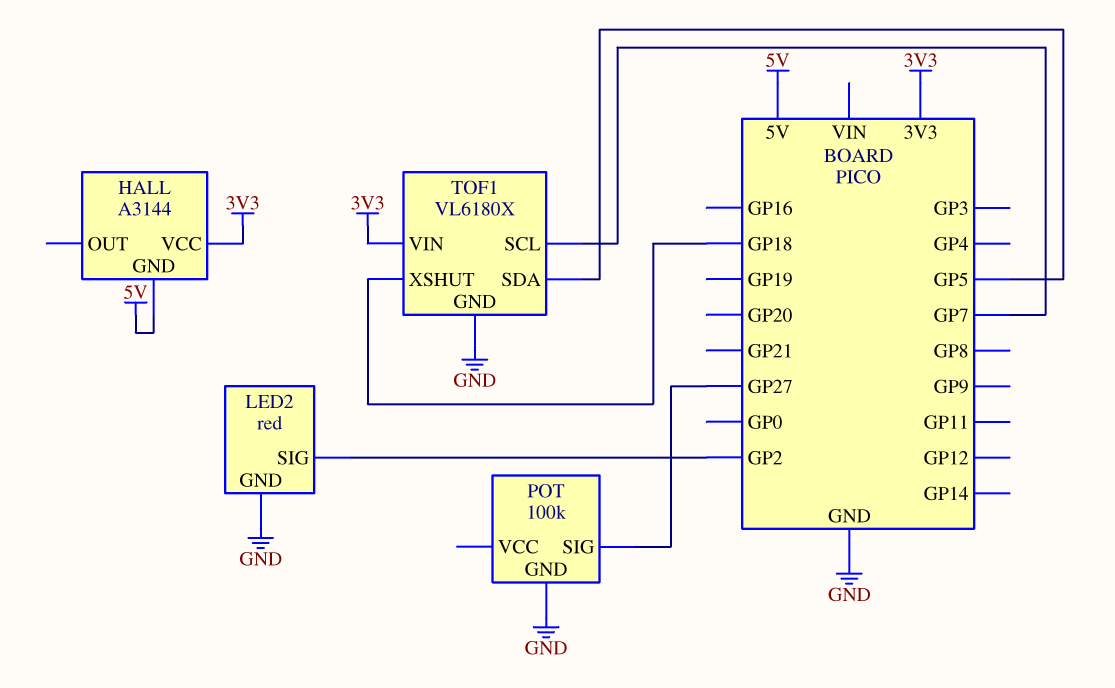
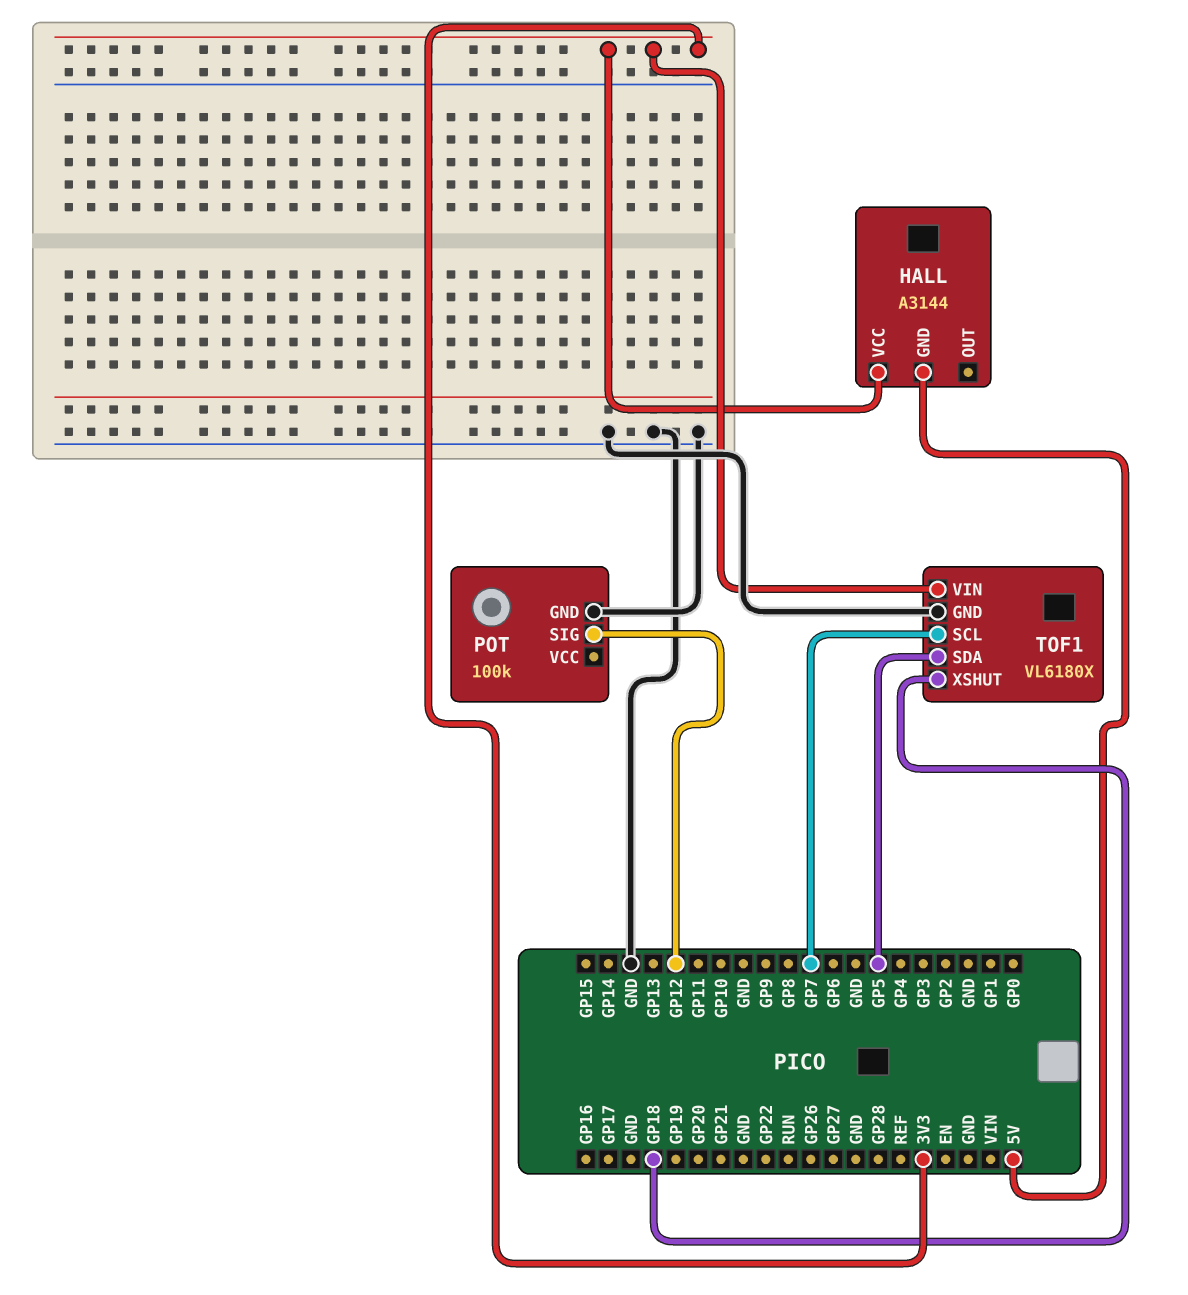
LED2: red -> none
LED2 pin GND: GND -> none
LED2 pin SIG: GP2 -> none
POT pin SIG: GP27 -> GP12

